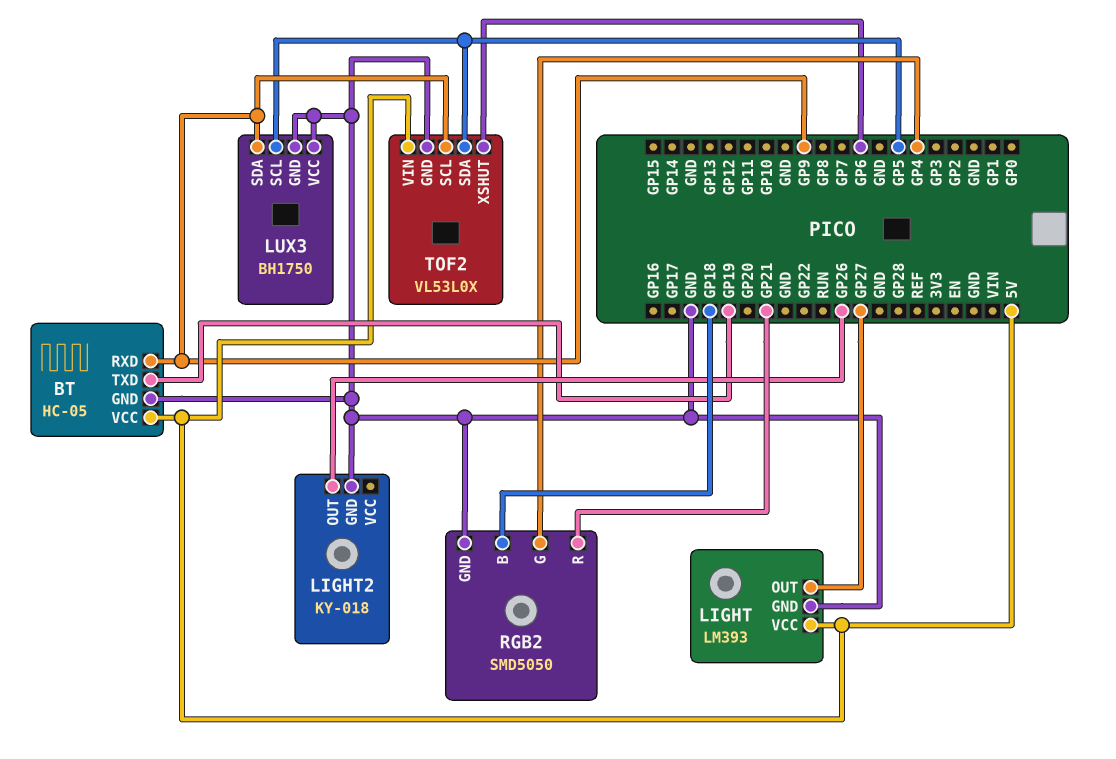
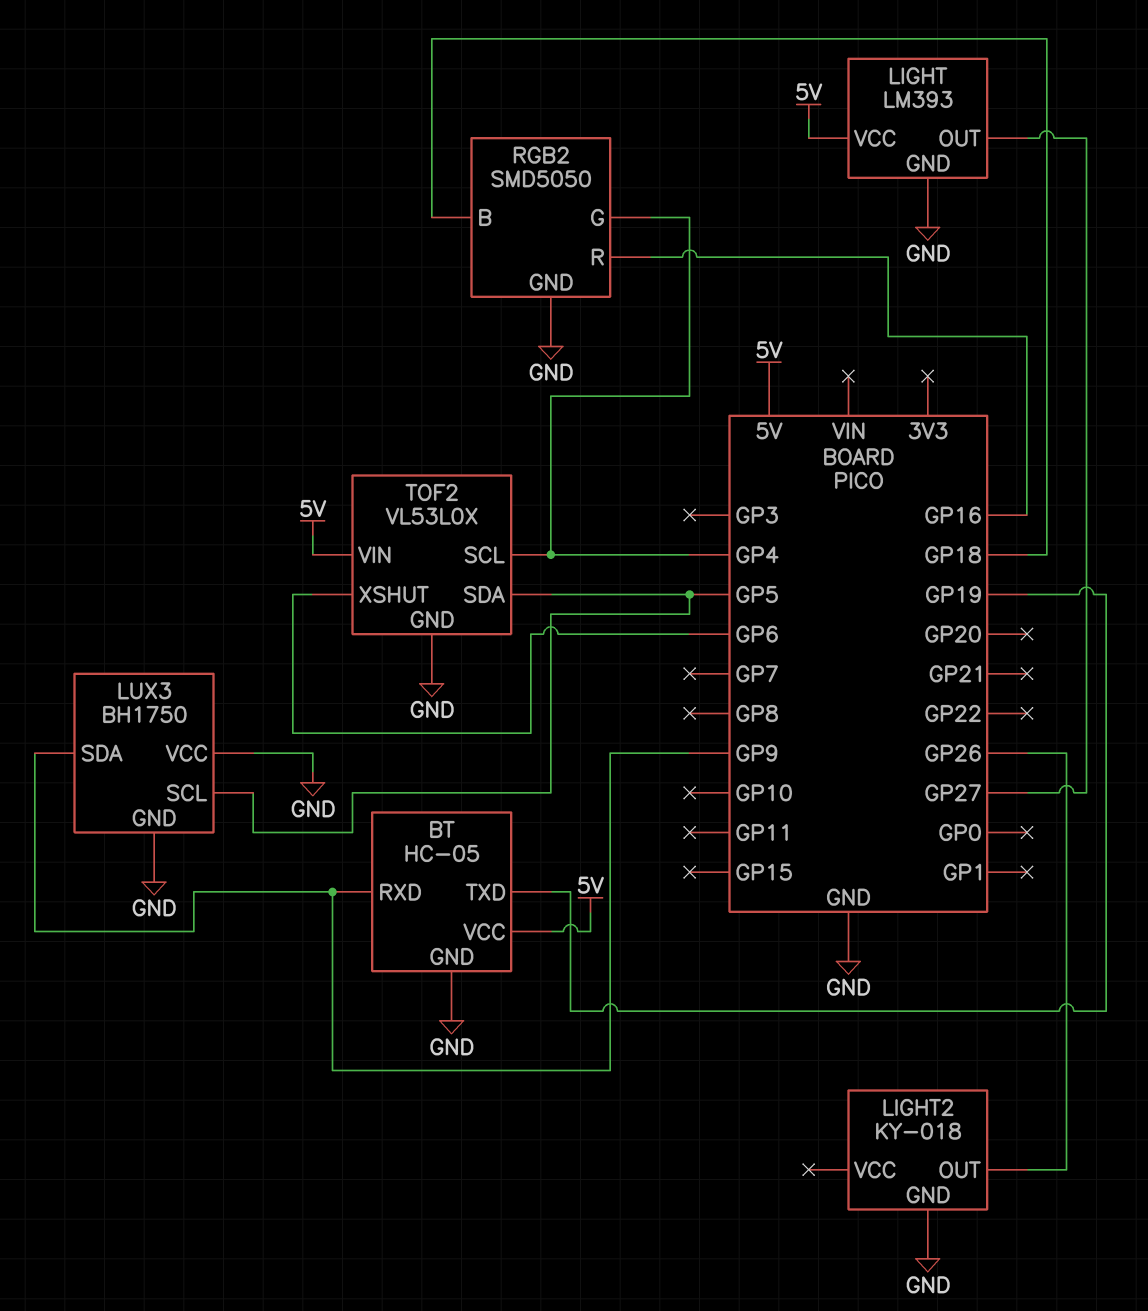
RGB2 pin R: GP21 -> GP16
TOF2 pin SCL: GP9 -> GP4

